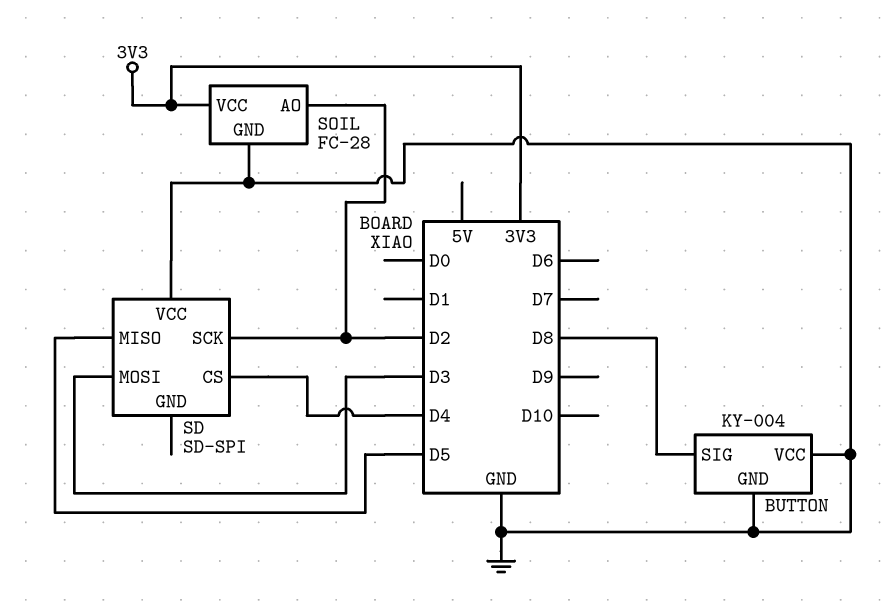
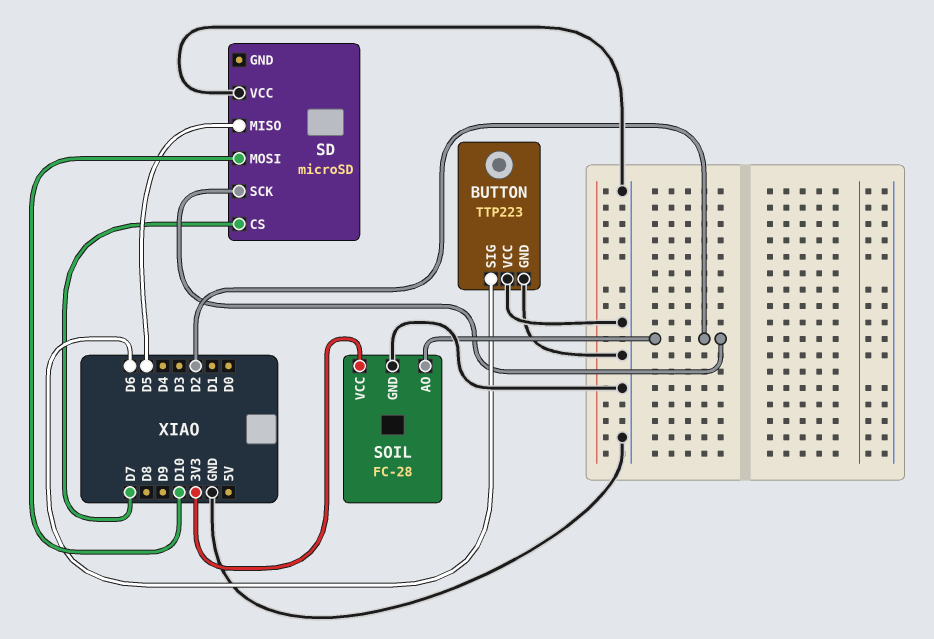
BUTTON: KY-004 -> TTP223
BUTTON pin SIG: D8 -> D6
SD: SD-SPI -> microSD
SD pin CS: D4 -> D7
SD pin MOSI: D3 -> D10

